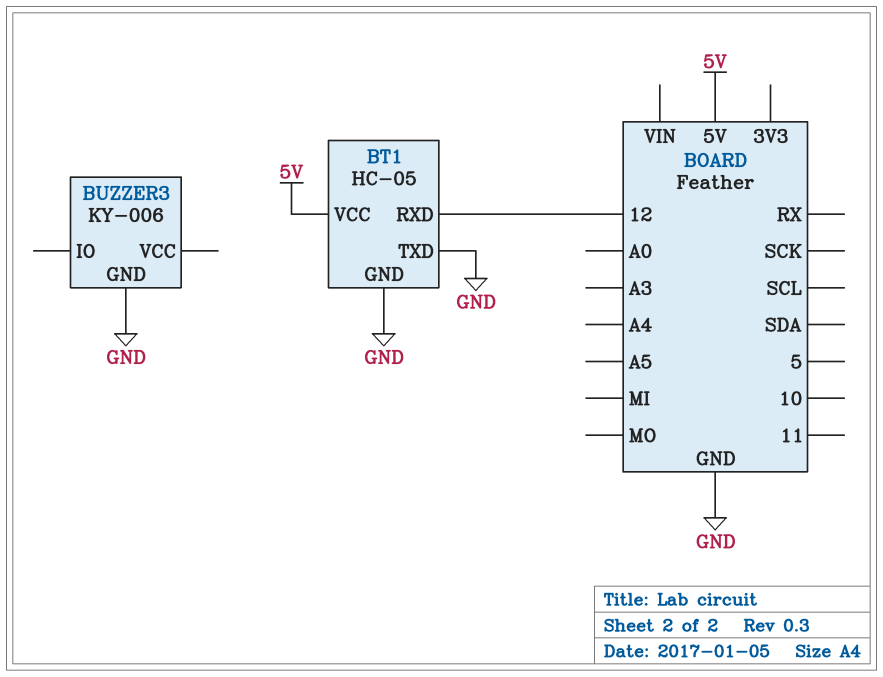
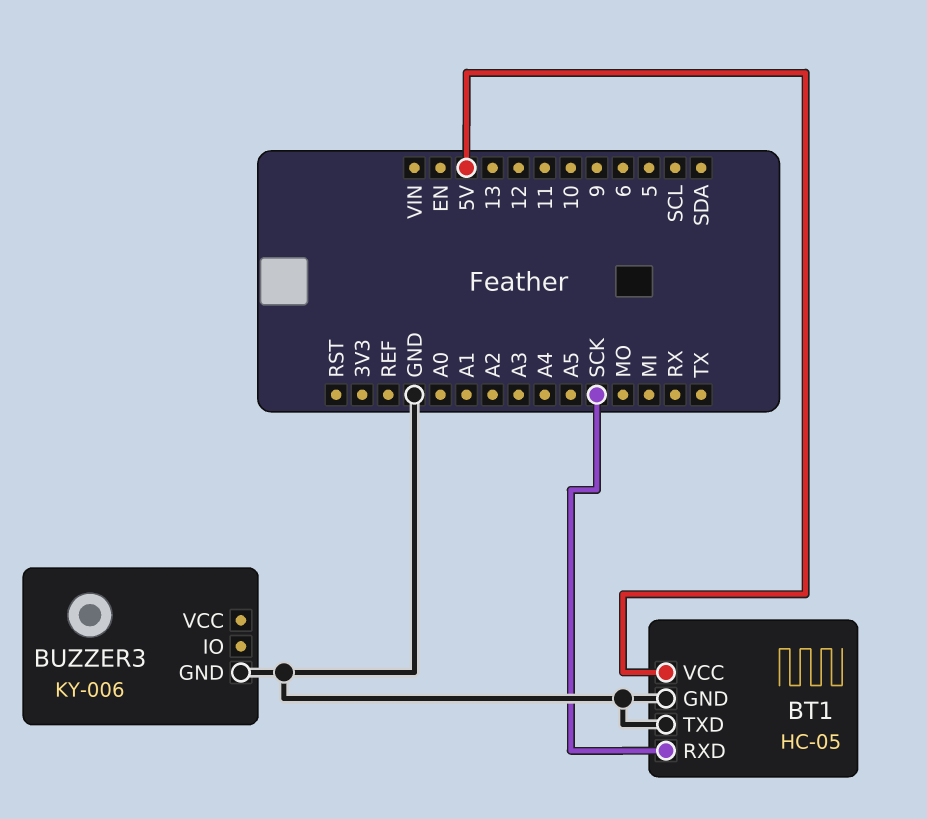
BT1 pin RXD: 12 -> SCK

